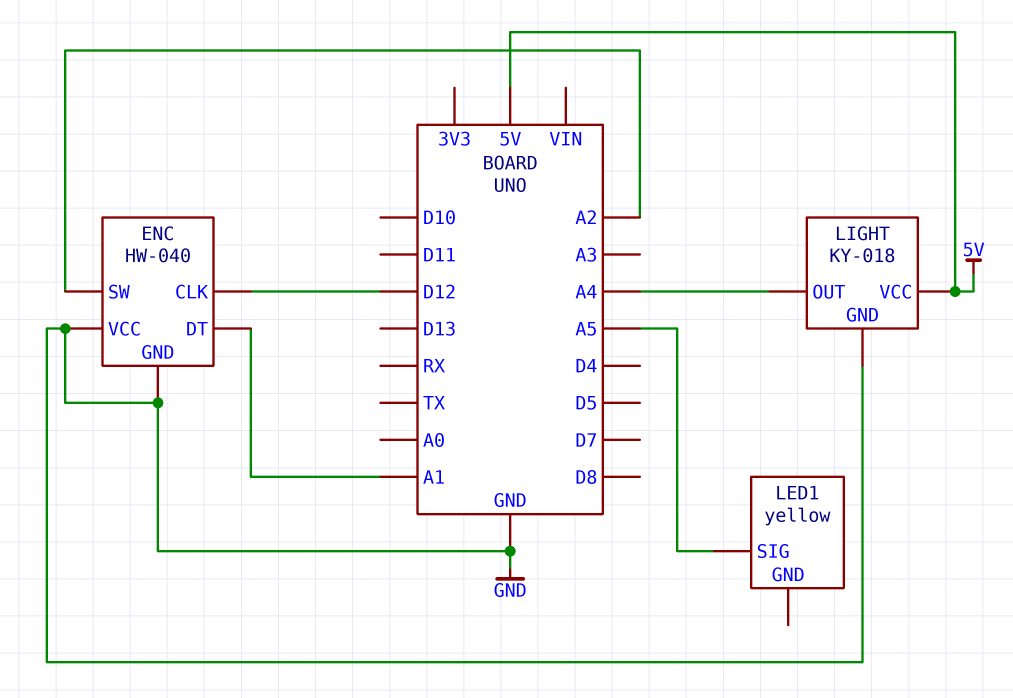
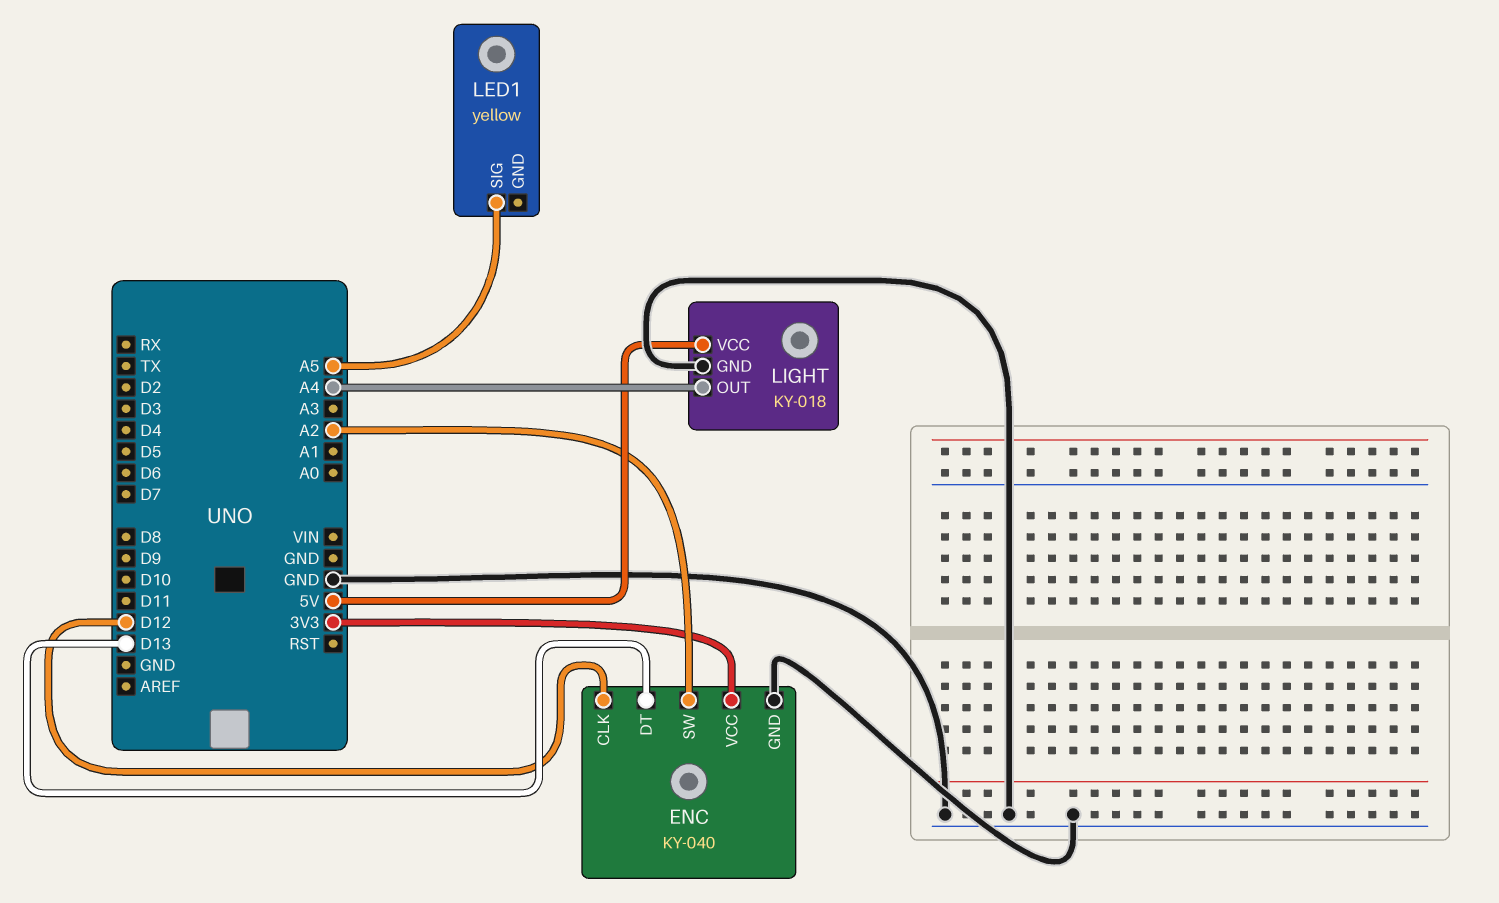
ENC: HW-040 -> KY-040
ENC pin DT: A1 -> D13
ENC pin VCC: GND -> 3V3

